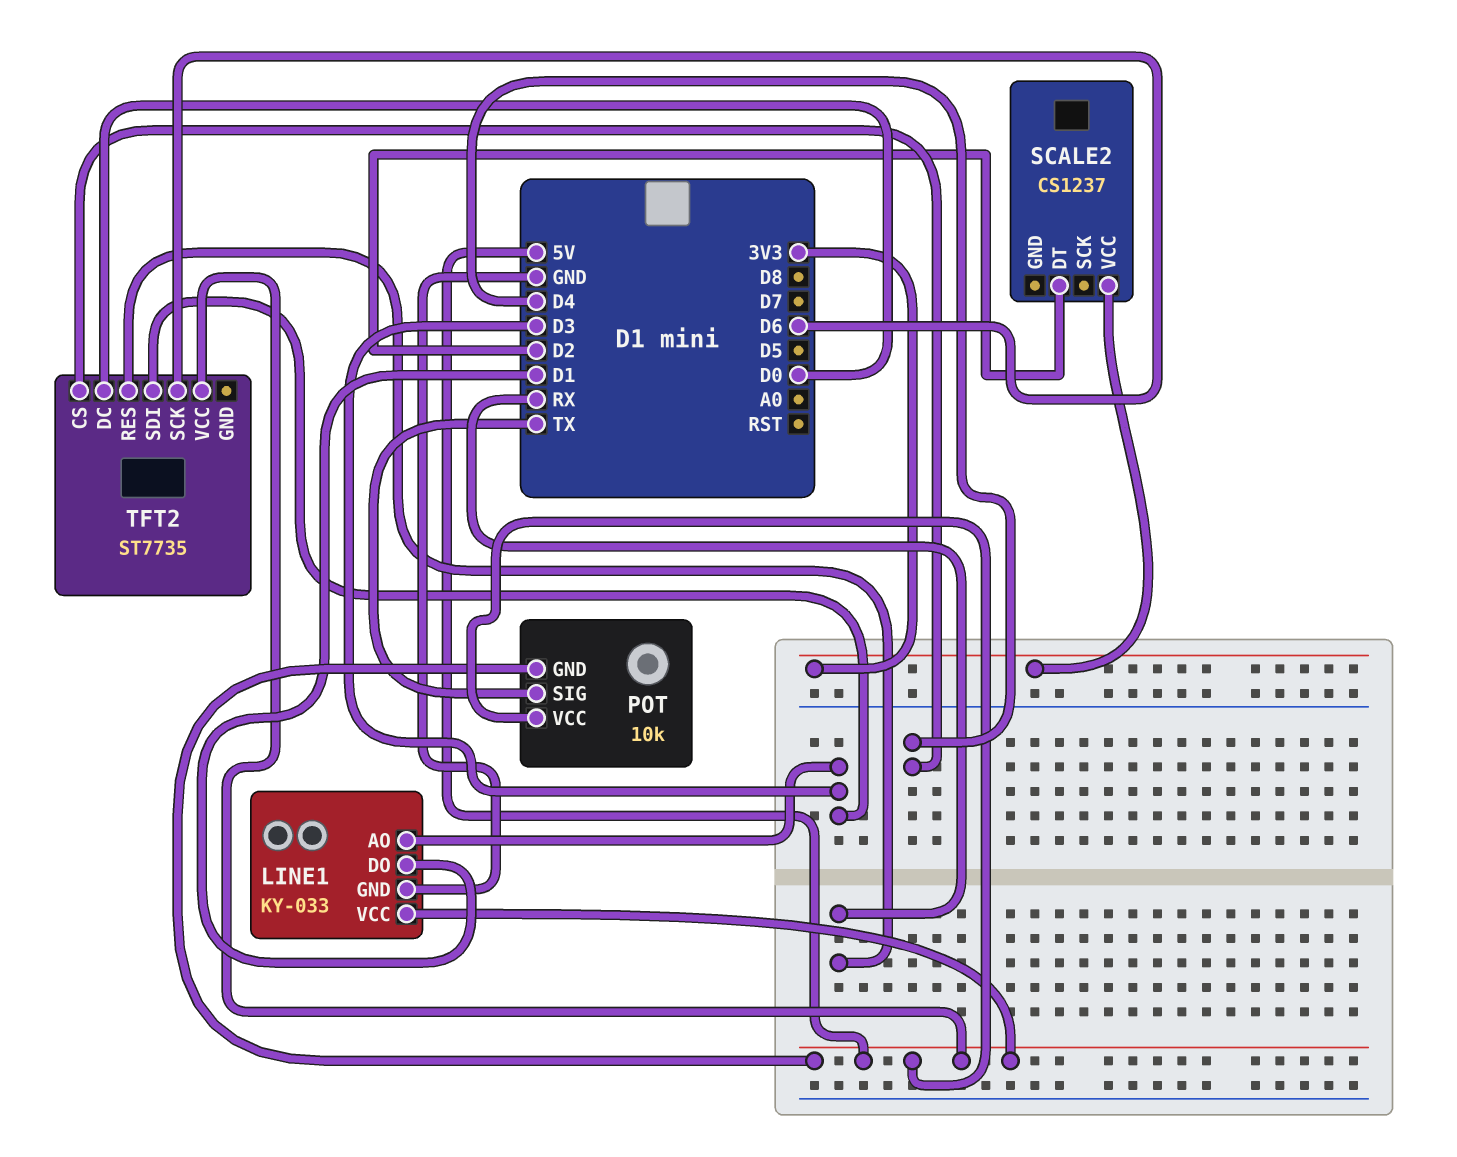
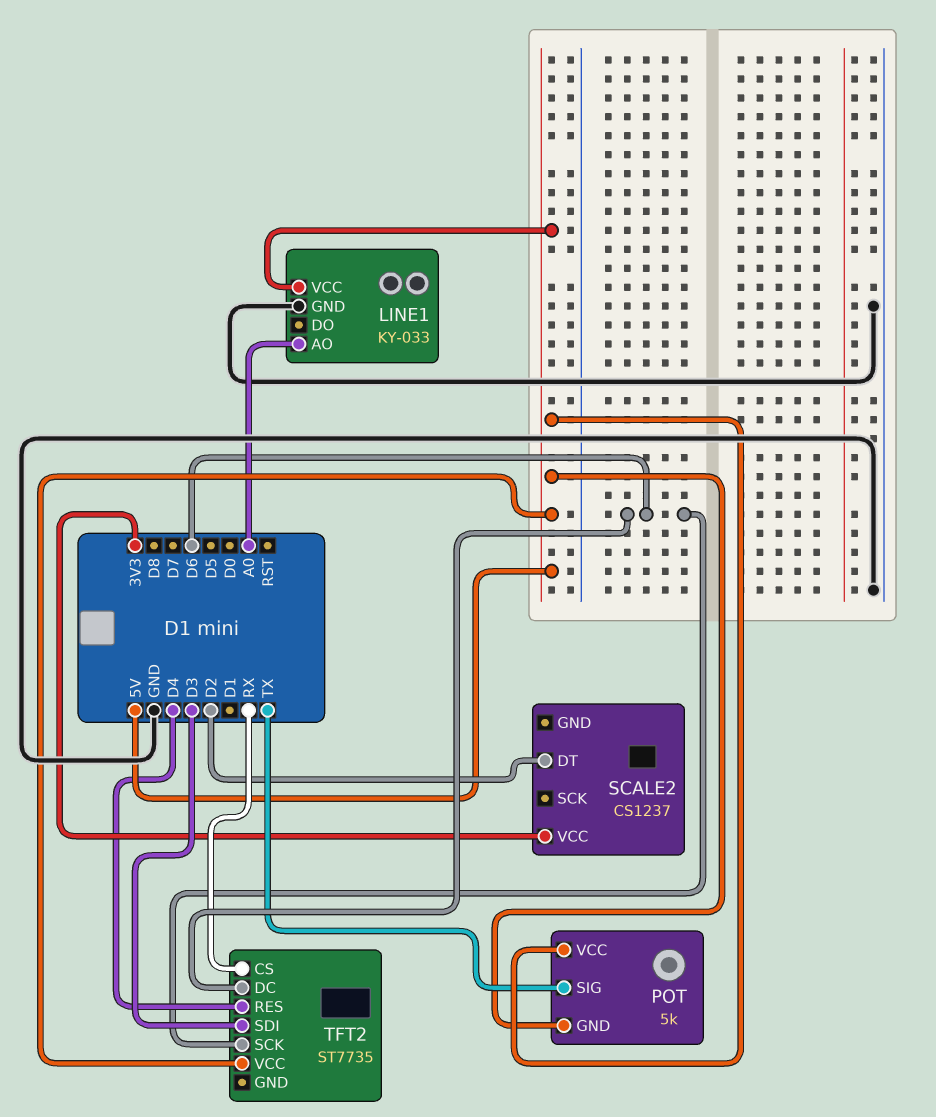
LINE1 pin AO: D3 -> A0
LINE1 pin DO: D1 -> none
POT: 10k -> 5k
TFT2 pin CS: D4 -> RX
TFT2 pin DC: D0 -> D6
TFT2 pin RES: RX -> D4

